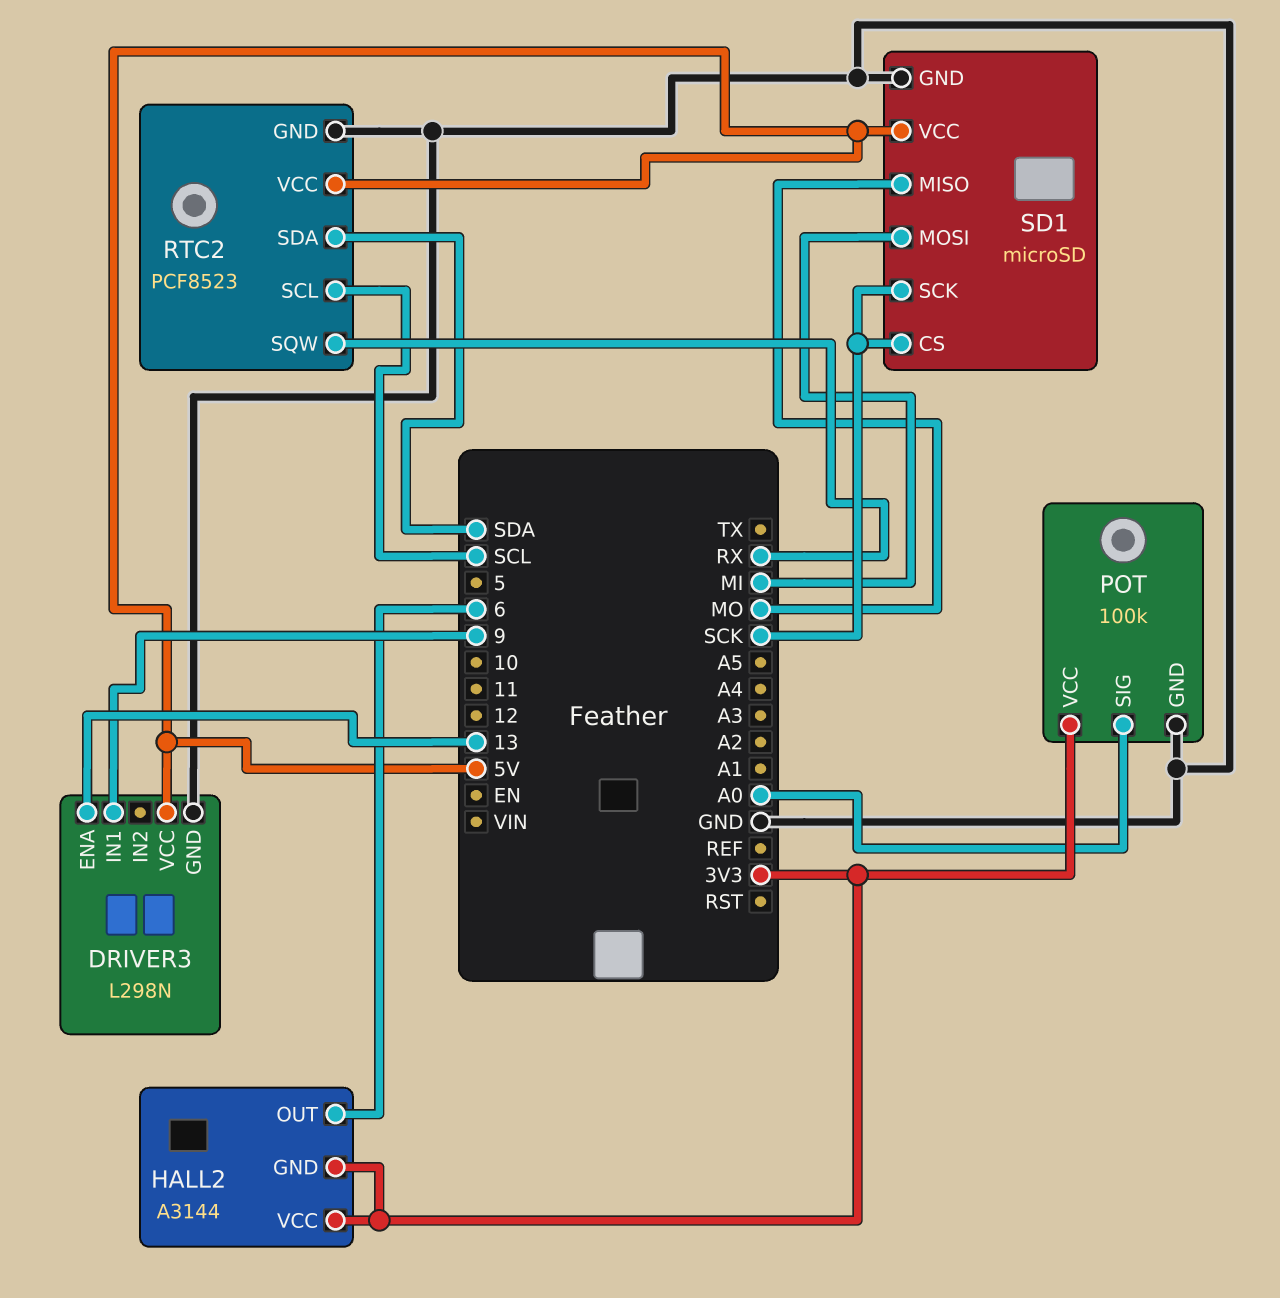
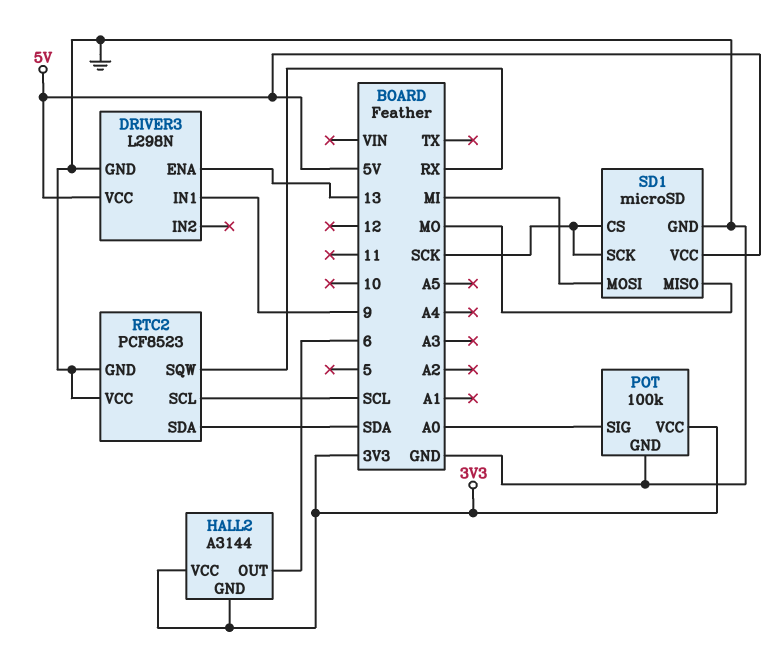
RTC2 pin VCC: 5V -> GND

